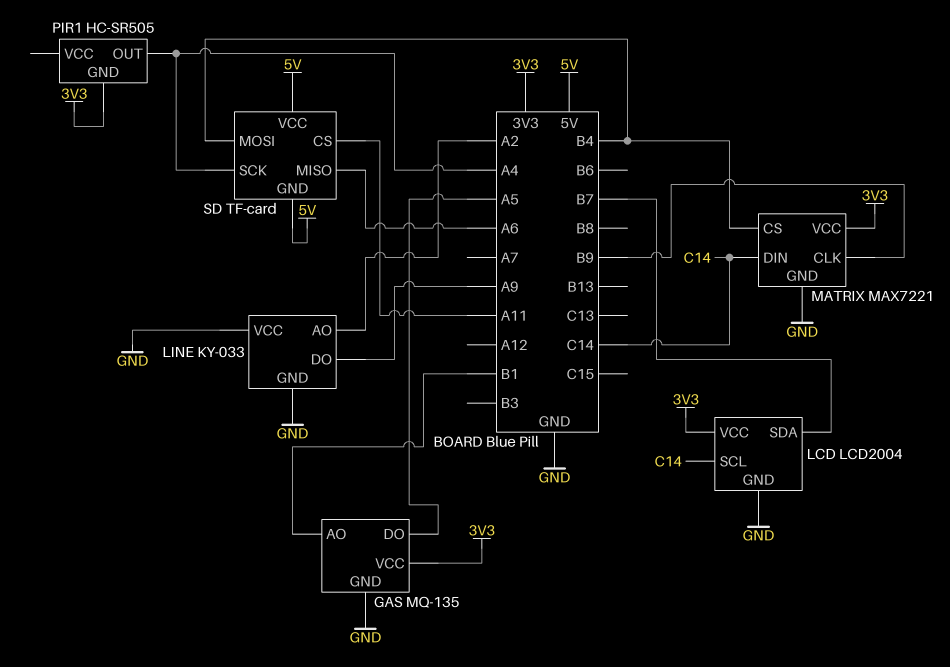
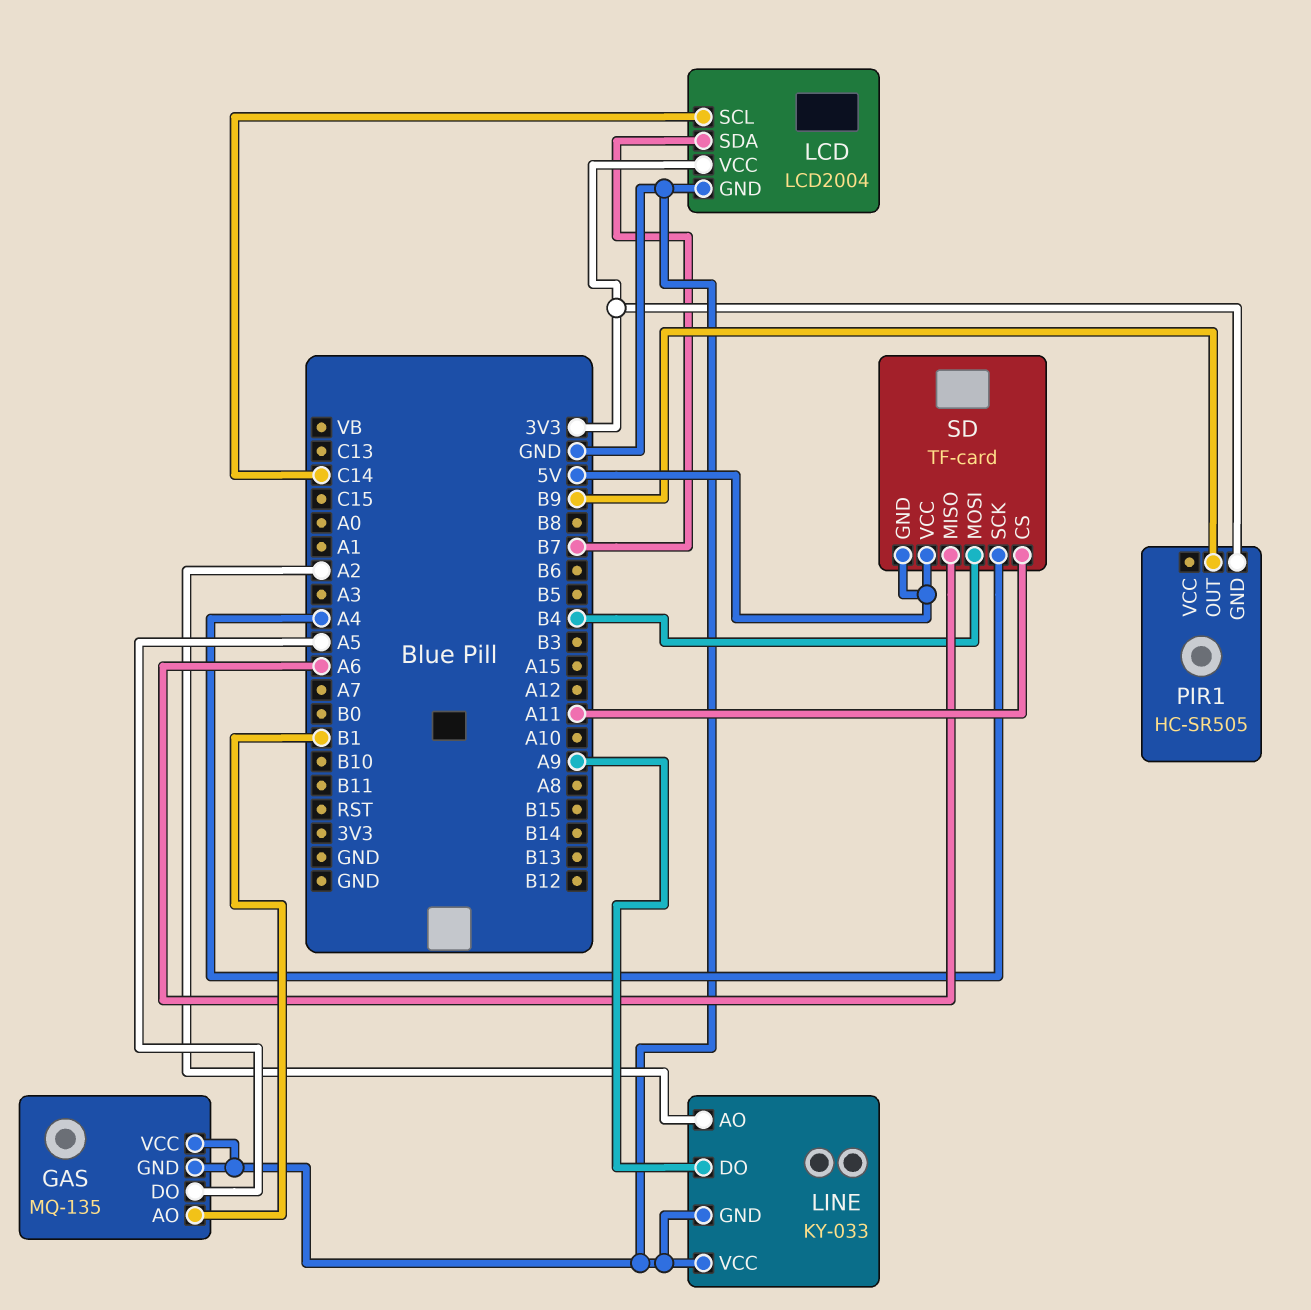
GAS pin VCC: 3V3 -> GND
MATRIX: MAX7221 -> none
MATRIX pin CLK: B9 -> none
MATRIX pin CS: B4 -> none
MATRIX pin DIN: C14 -> none
MATRIX pin GND: GND -> none
MATRIX pin VCC: 3V3 -> none
PIR1 pin OUT: A4 -> B9

